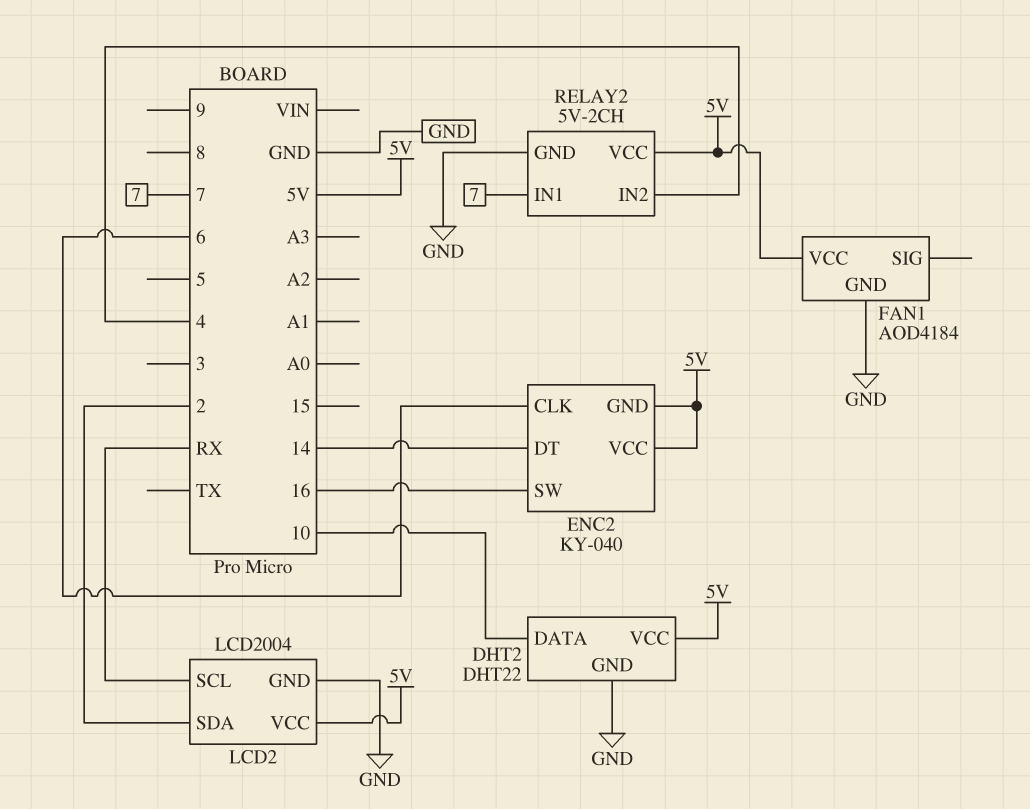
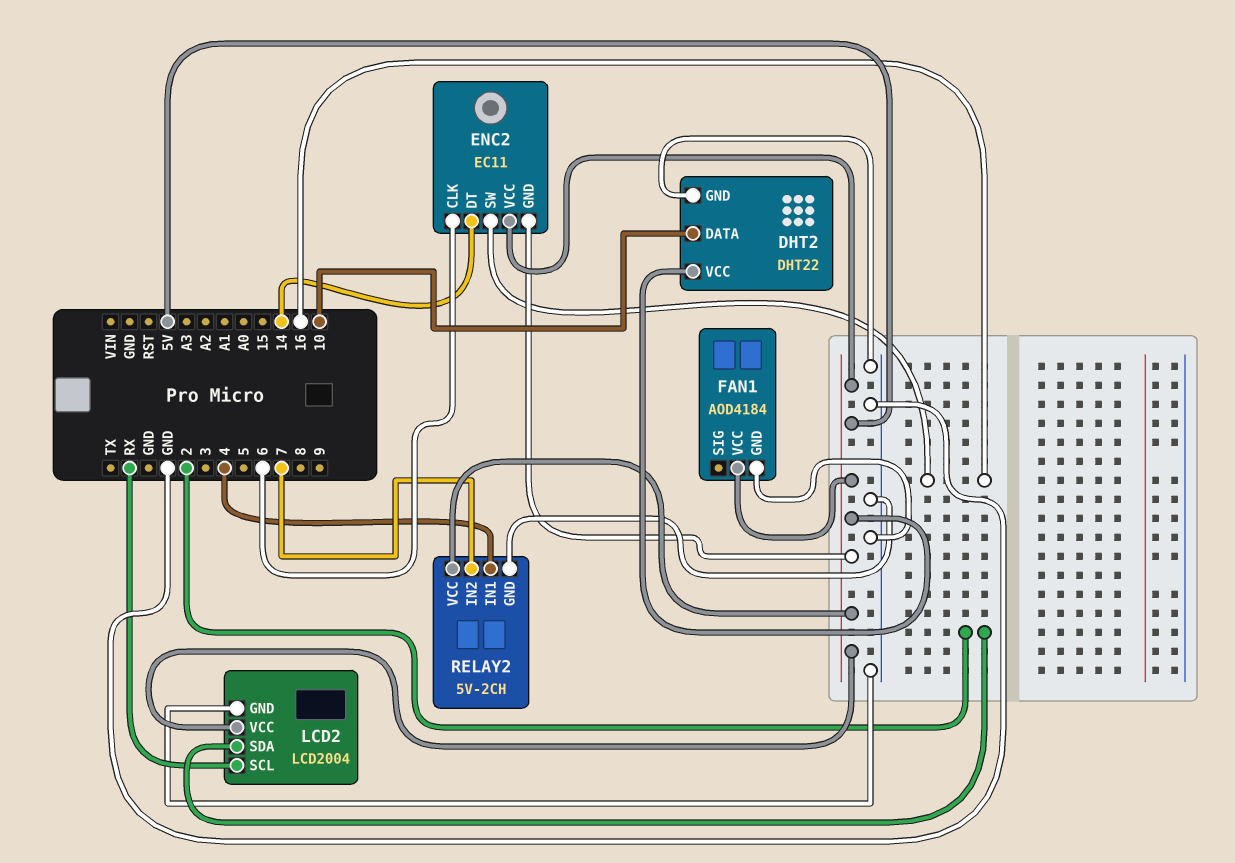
ENC2: KY-040 -> EC11
RELAY2 pin IN1: 7 -> 4
RELAY2 pin IN2: 4 -> 7

